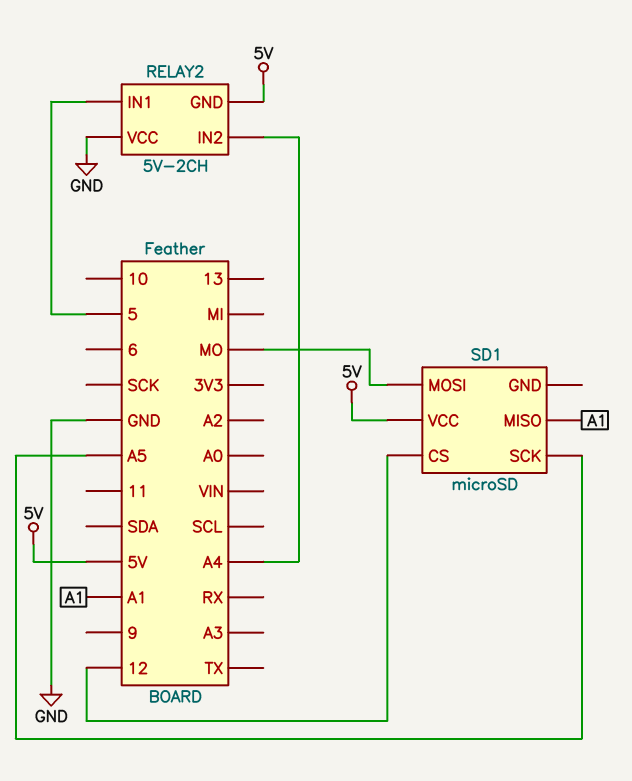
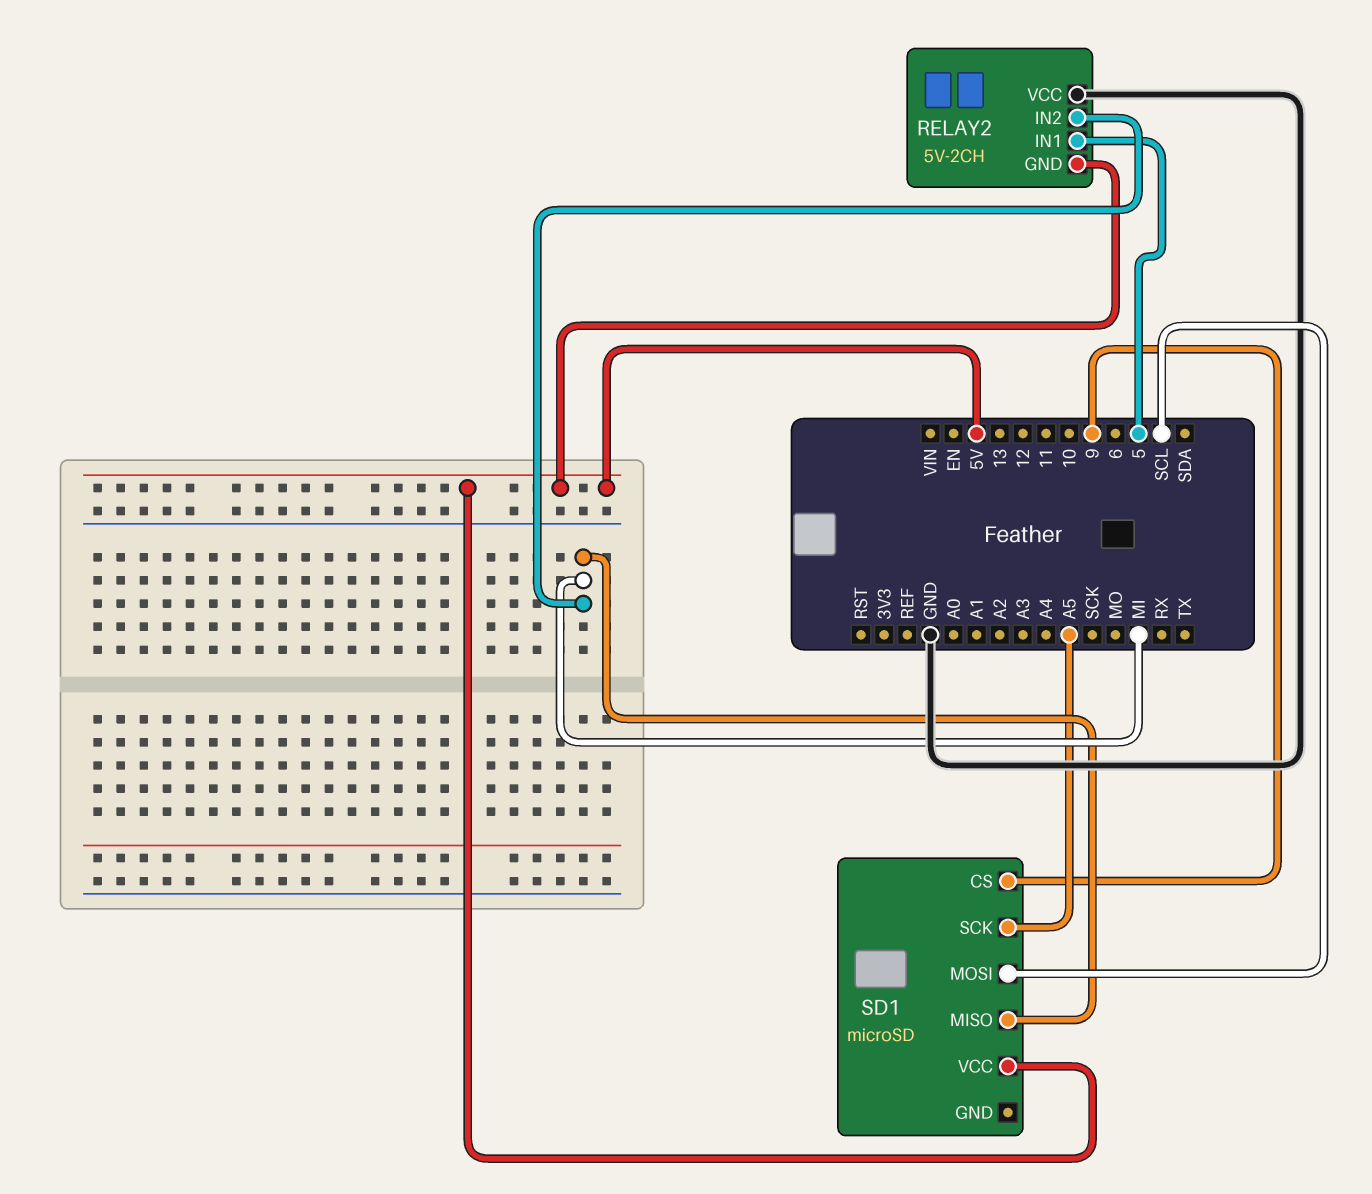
RELAY2 pin IN2: A4 -> MI
SD1 pin CS: 12 -> 9
SD1 pin MISO: A1 -> MI
SD1 pin MOSI: MO -> SCL

